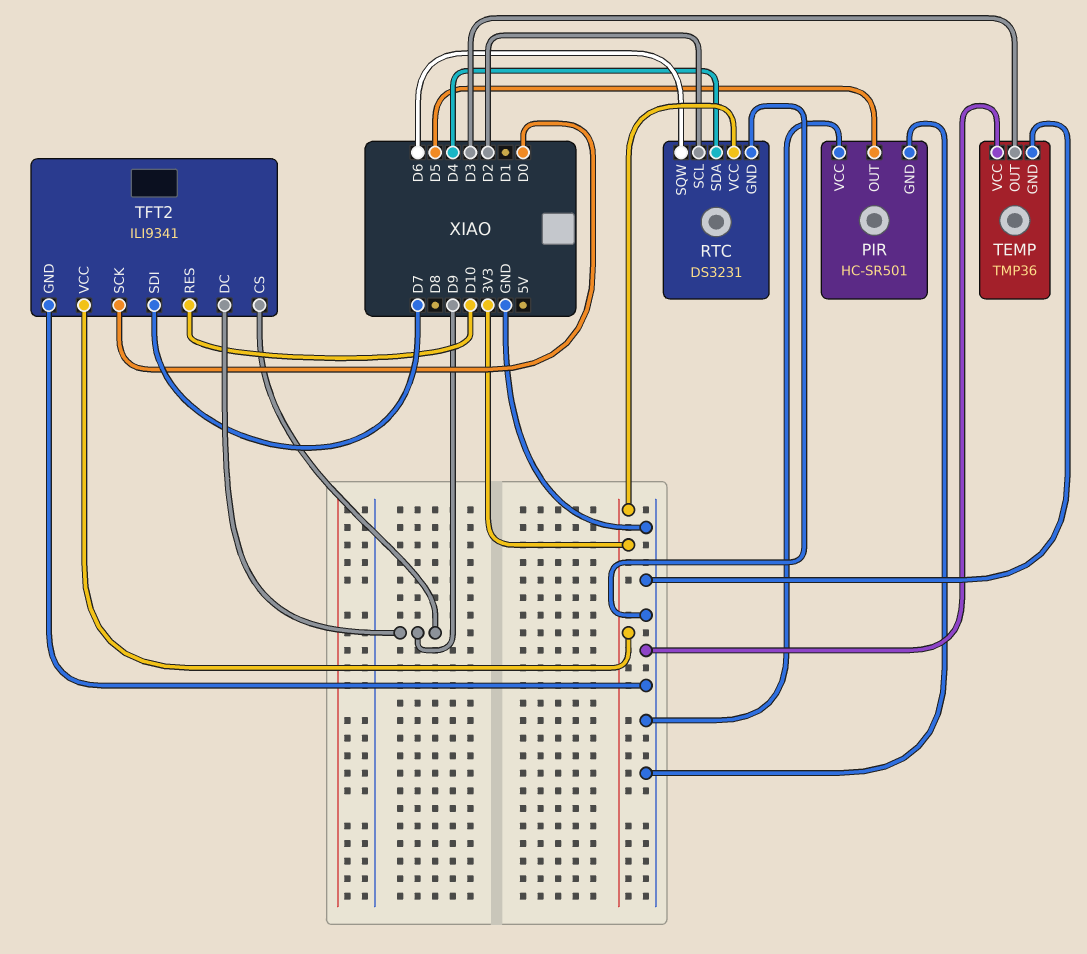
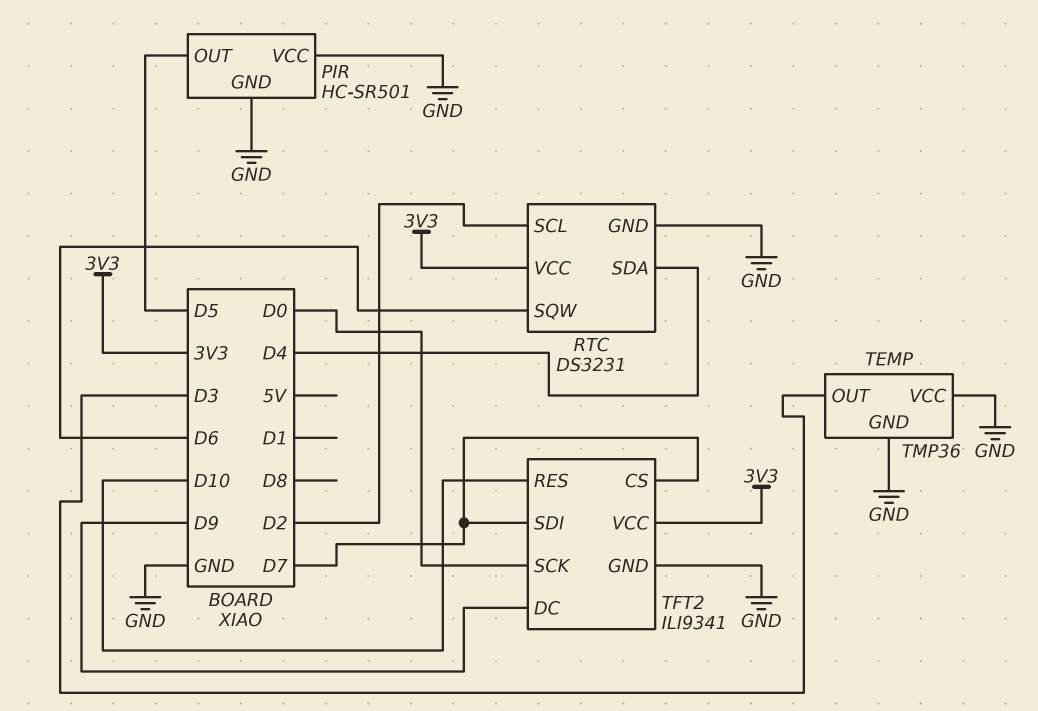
TFT2 pin CS: D9 -> D7

